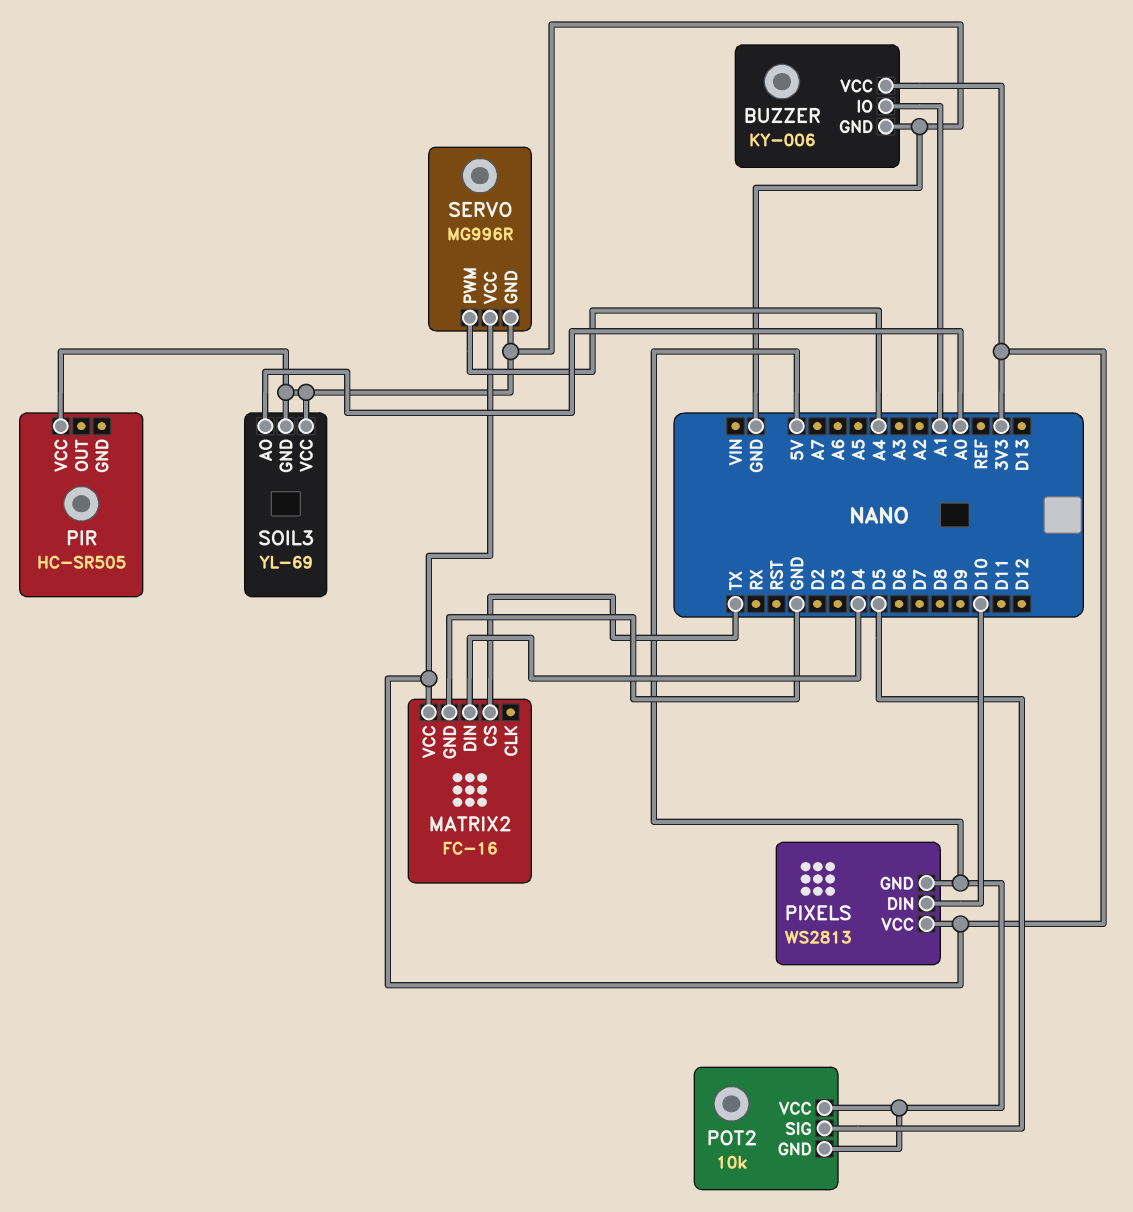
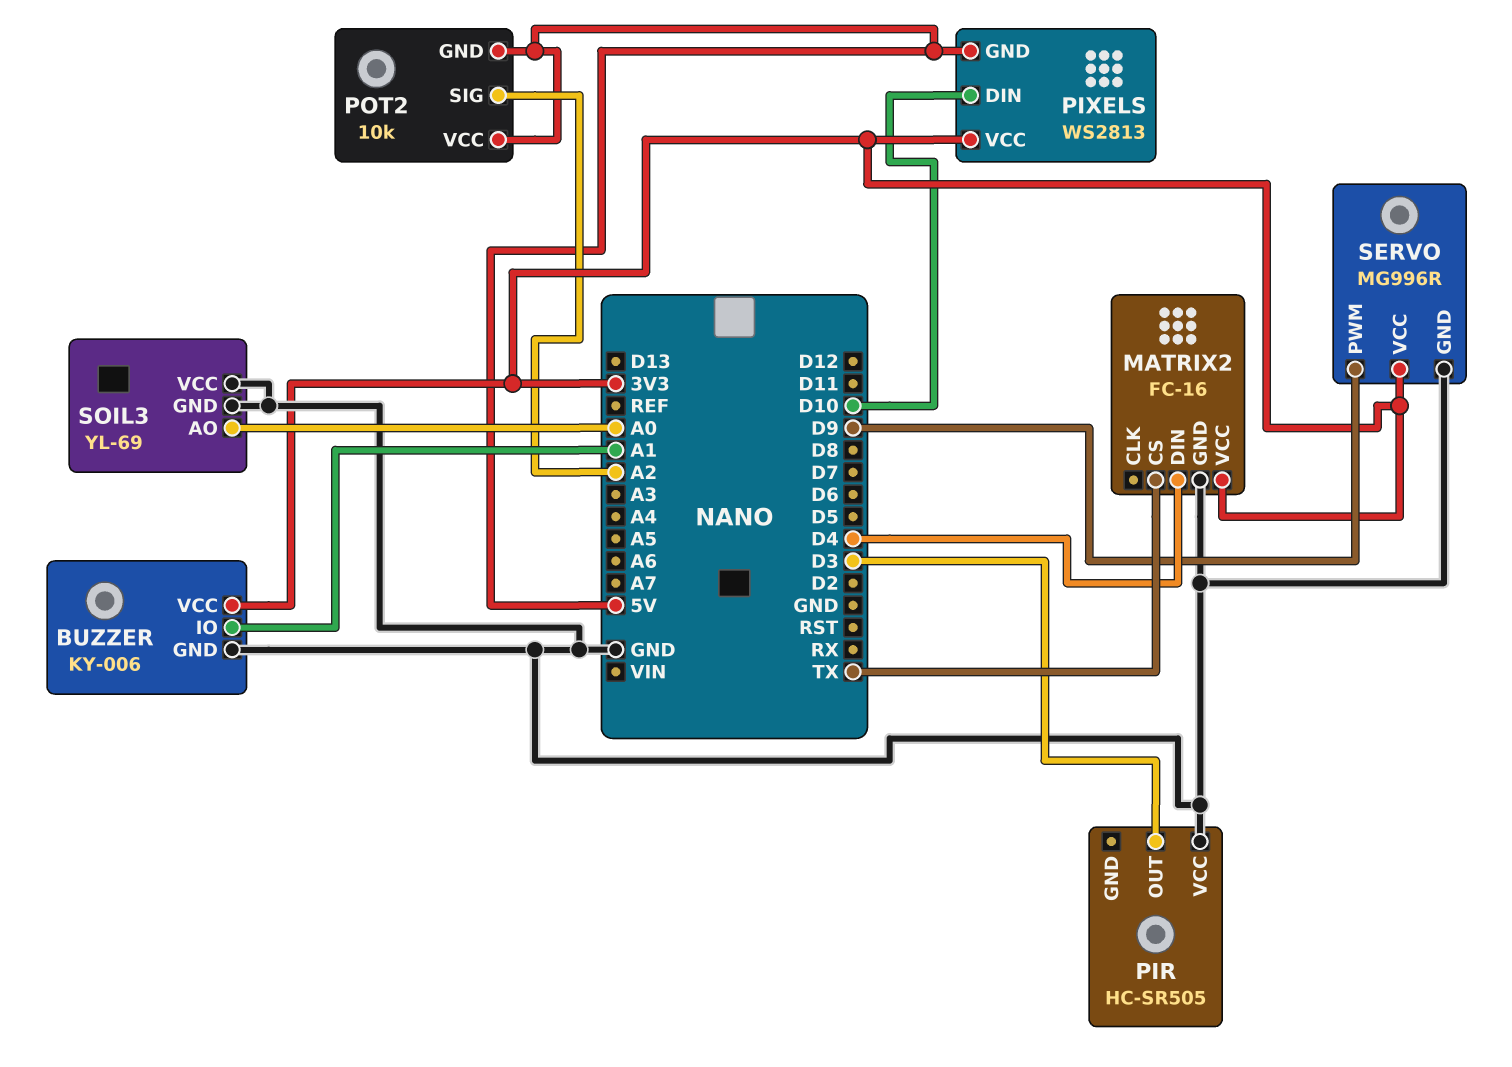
PIR pin OUT: none -> D3
POT2 pin SIG: D5 -> A2
SERVO pin PWM: A4 -> D9

